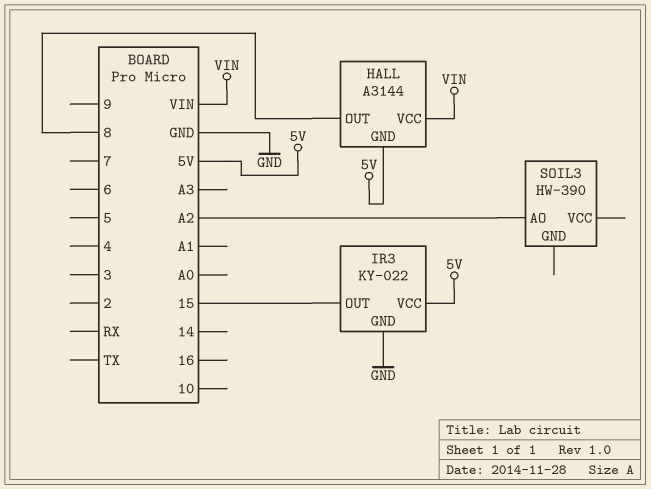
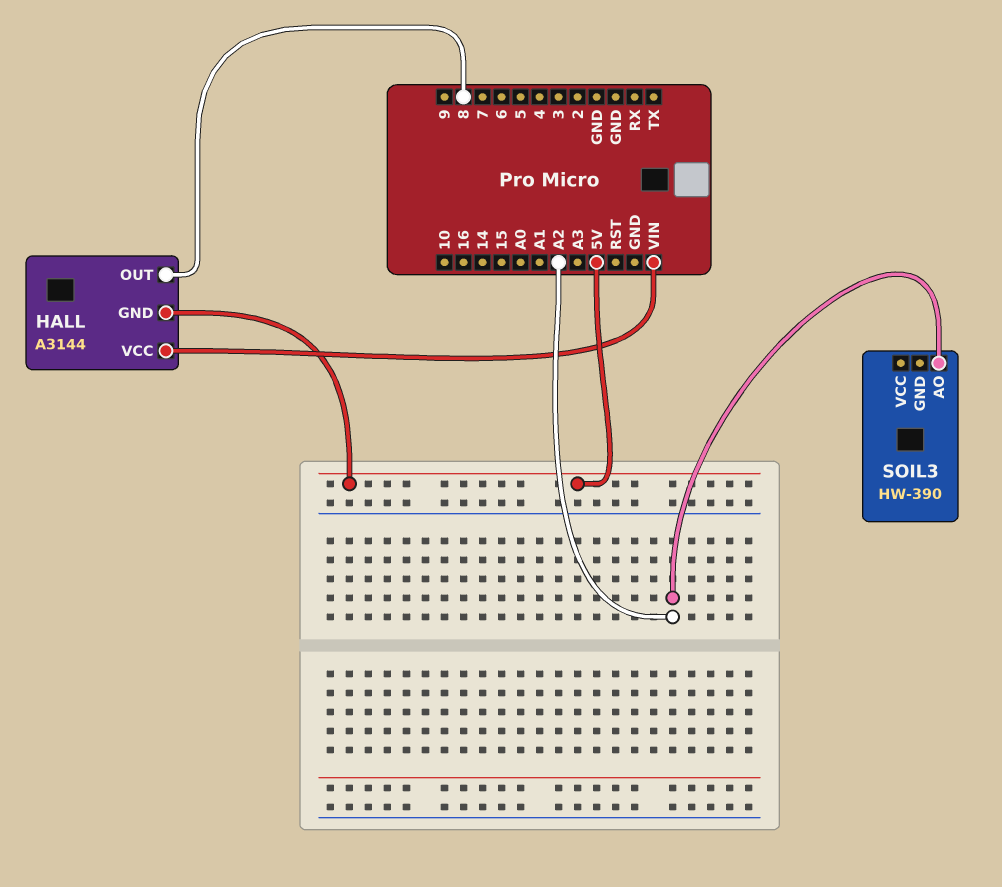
IR3: KY-022 -> none
IR3 pin GND: GND -> none
IR3 pin OUT: 15 -> none
IR3 pin VCC: 5V -> none

